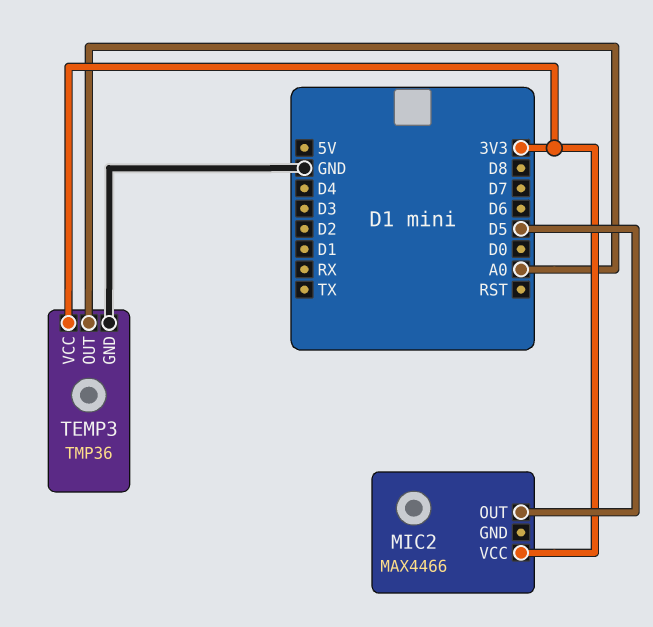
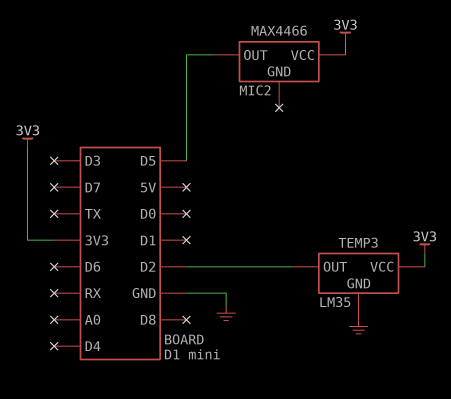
TEMP3: TMP36 -> LM35
TEMP3 pin OUT: A0 -> D2

